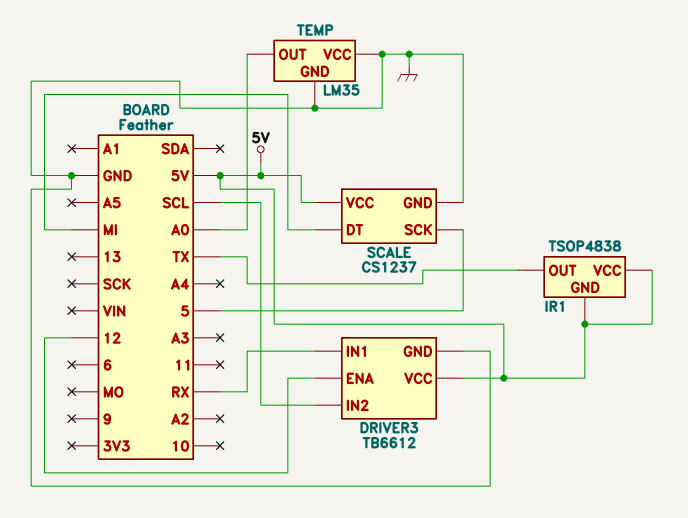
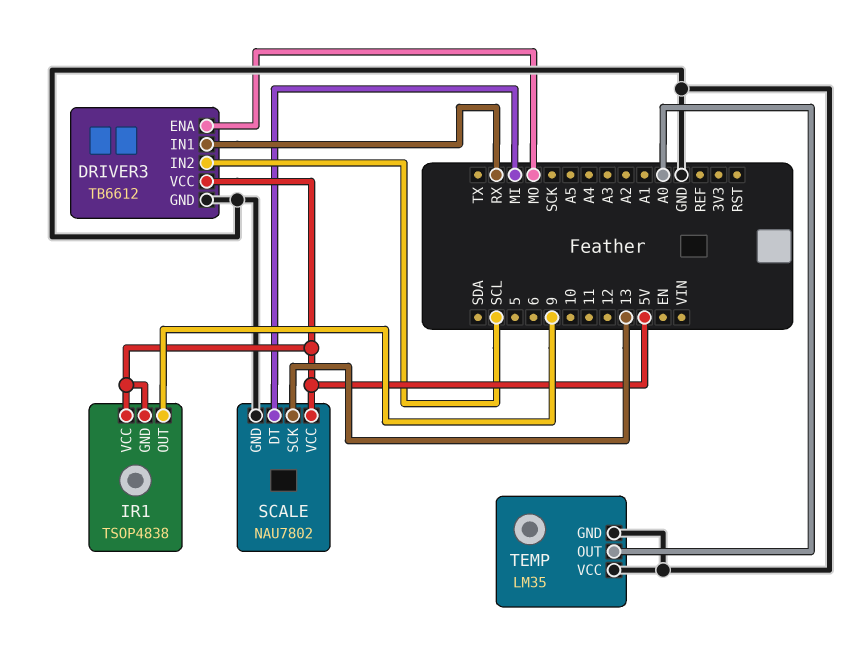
DRIVER3 pin ENA: 12 -> MO
IR1 pin OUT: TX -> 9
SCALE: CS1237 -> NAU7802
SCALE pin SCK: 5 -> 13

